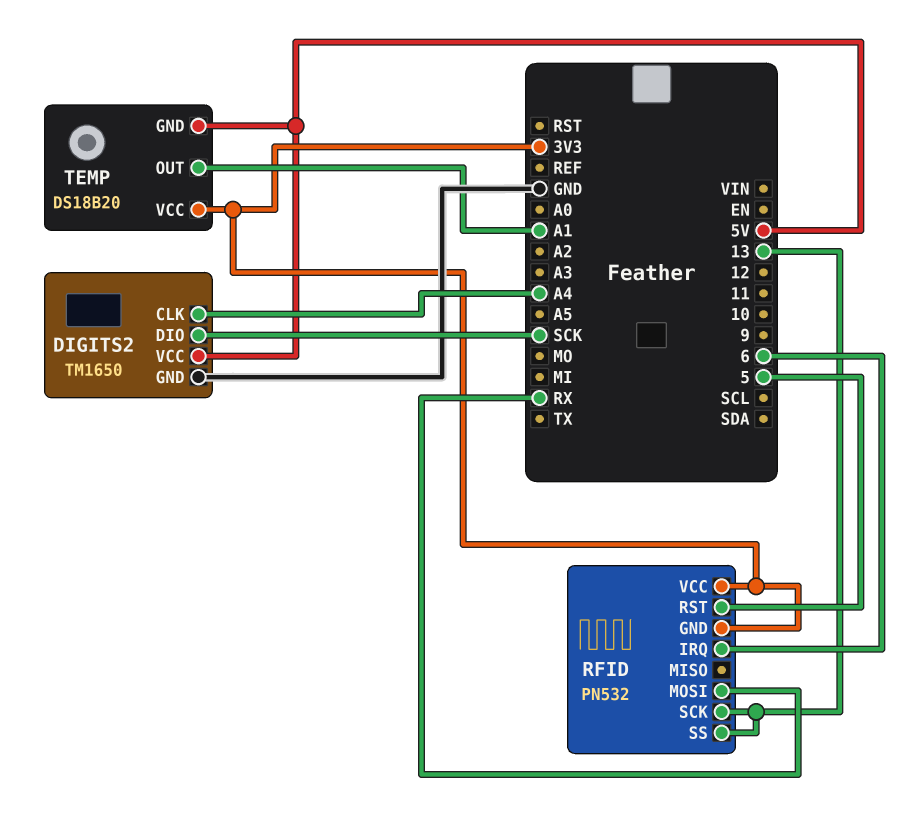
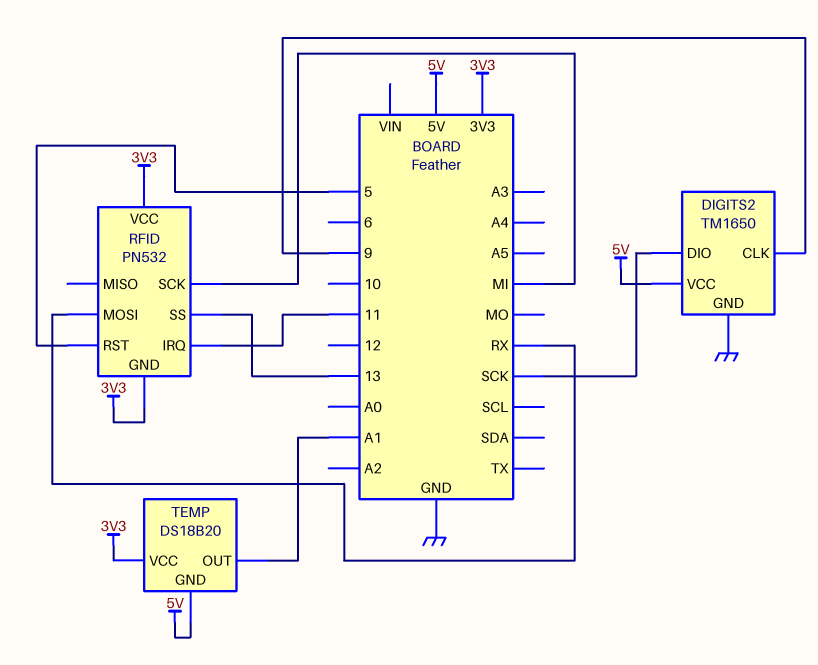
DIGITS2 pin CLK: A4 -> 9
RFID pin IRQ: 6 -> 11
RFID pin SCK: 13 -> MI

